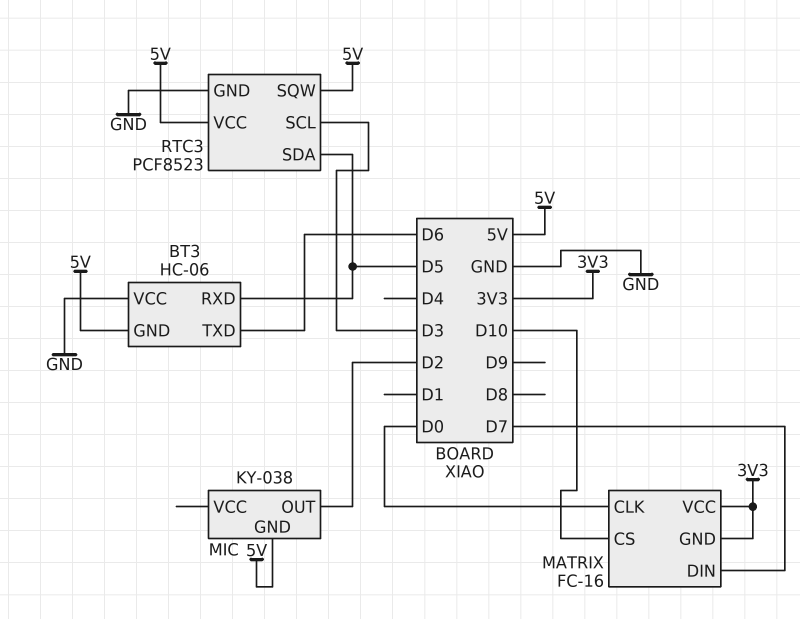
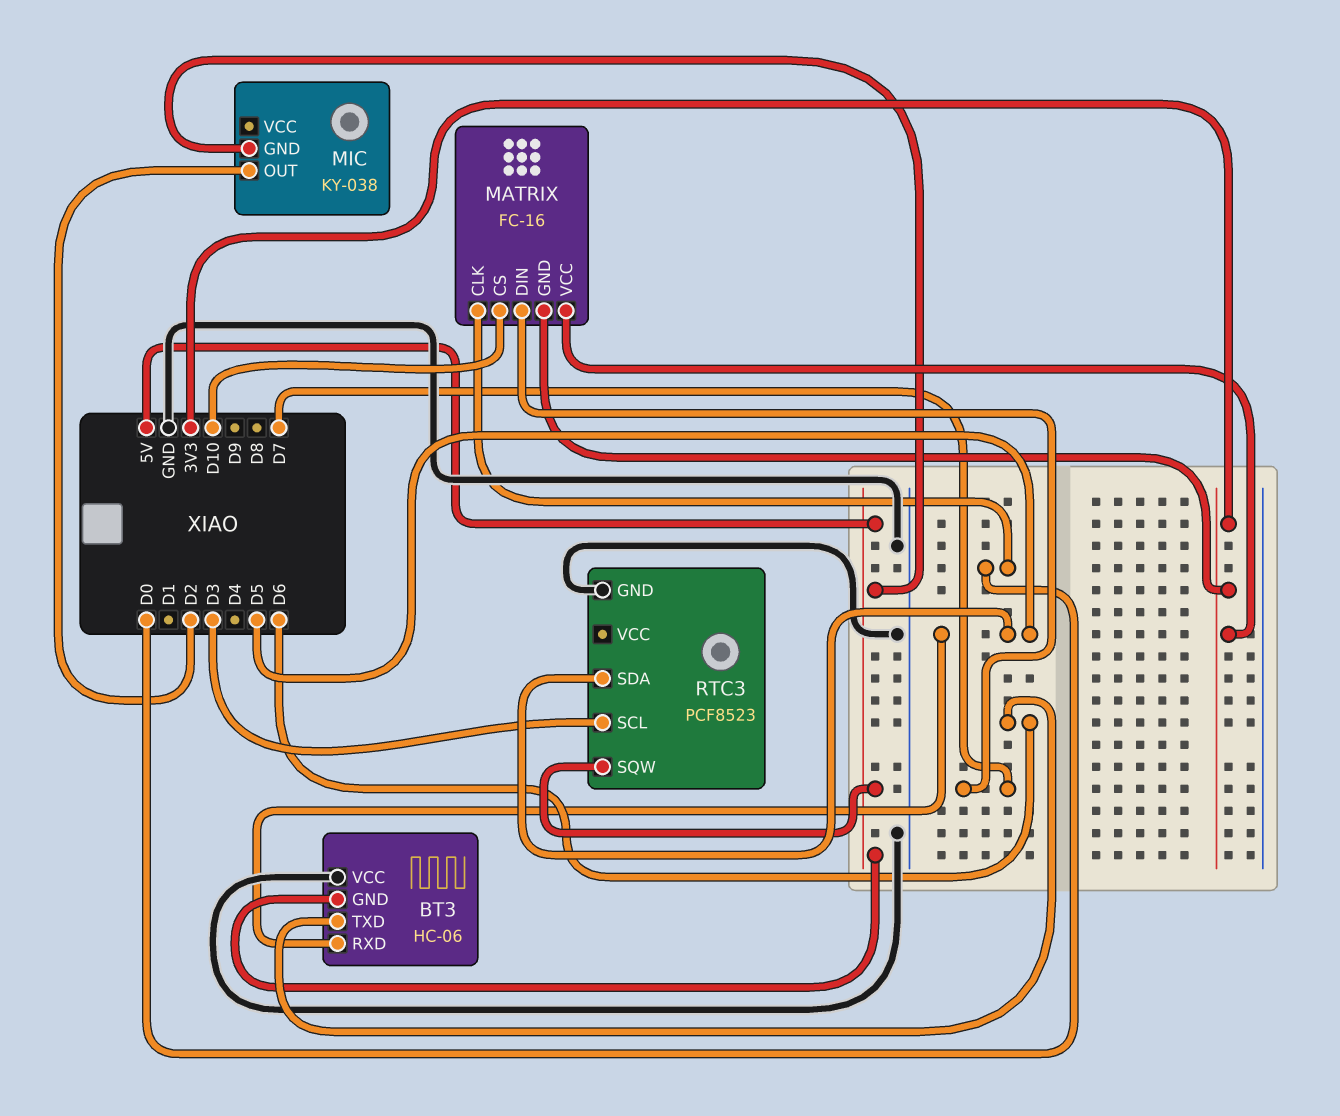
RTC3 pin VCC: 5V -> none

